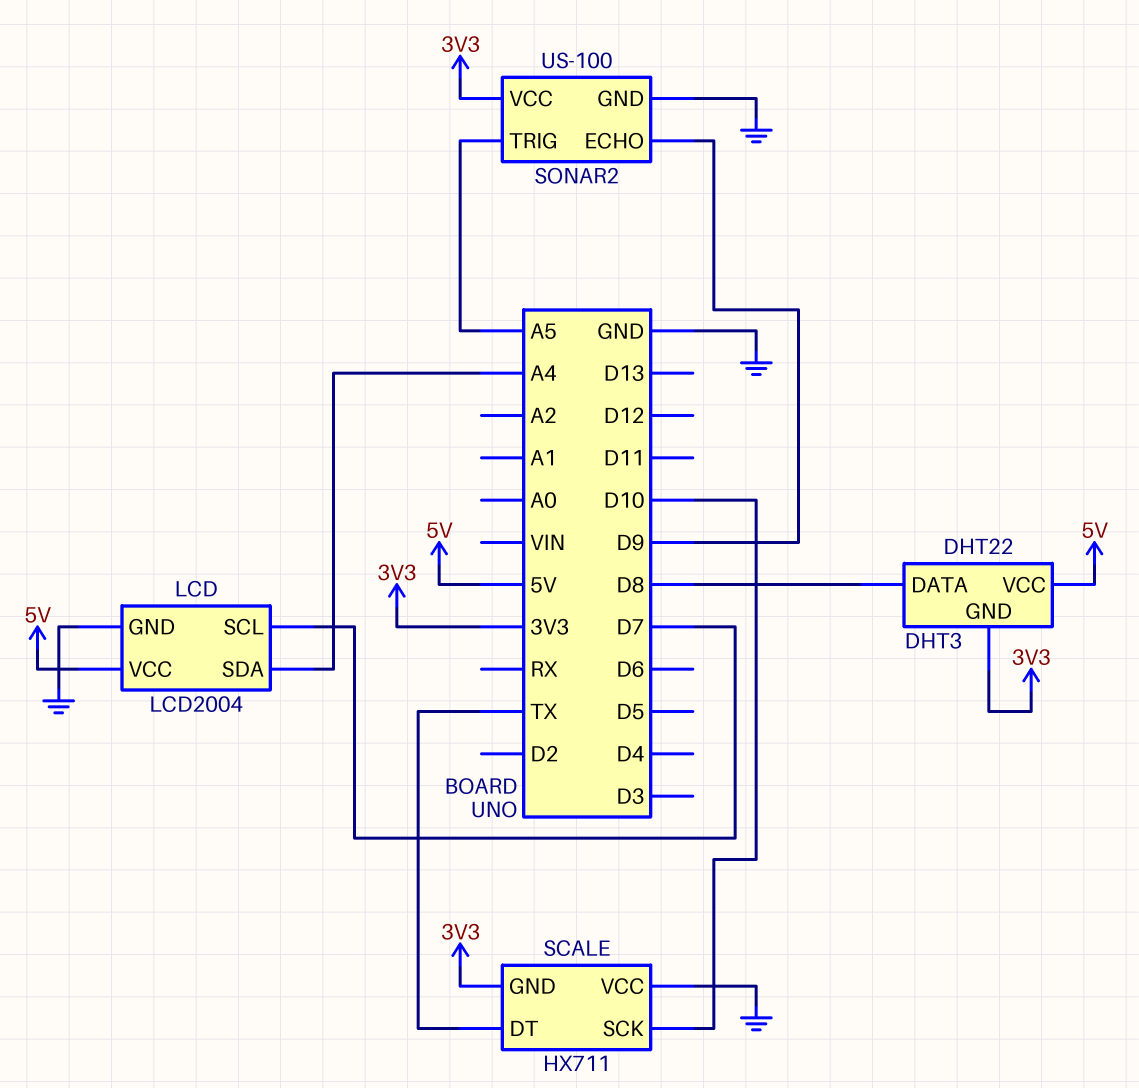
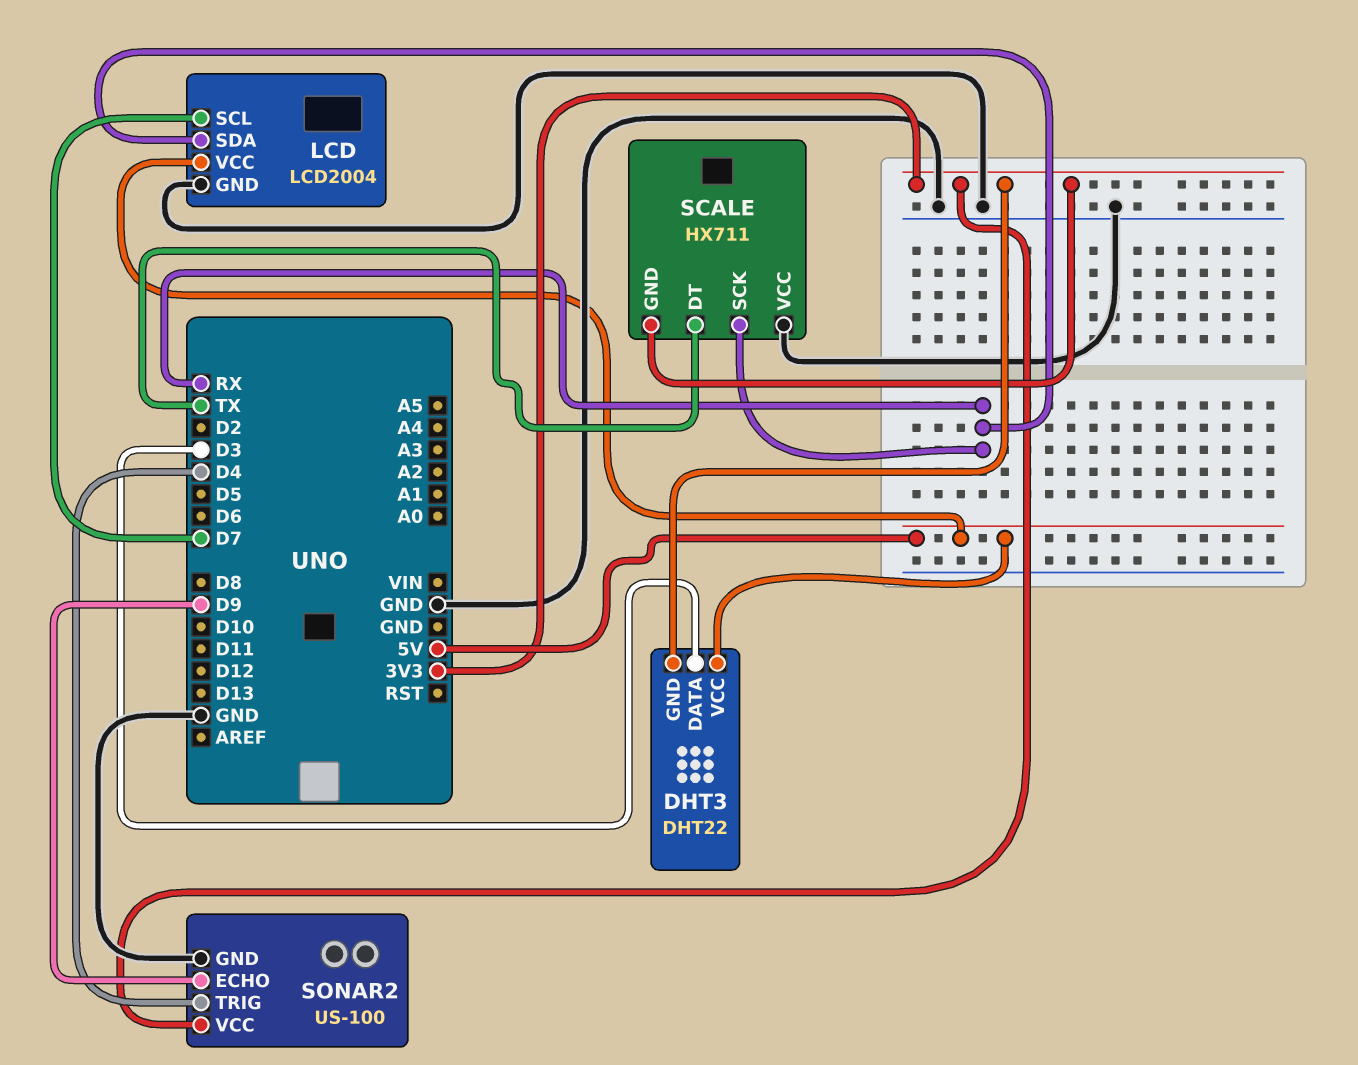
DHT3 pin DATA: D8 -> D3
LCD pin SDA: A4 -> RX
SCALE pin SCK: D10 -> RX
SONAR2 pin TRIG: A5 -> D4

